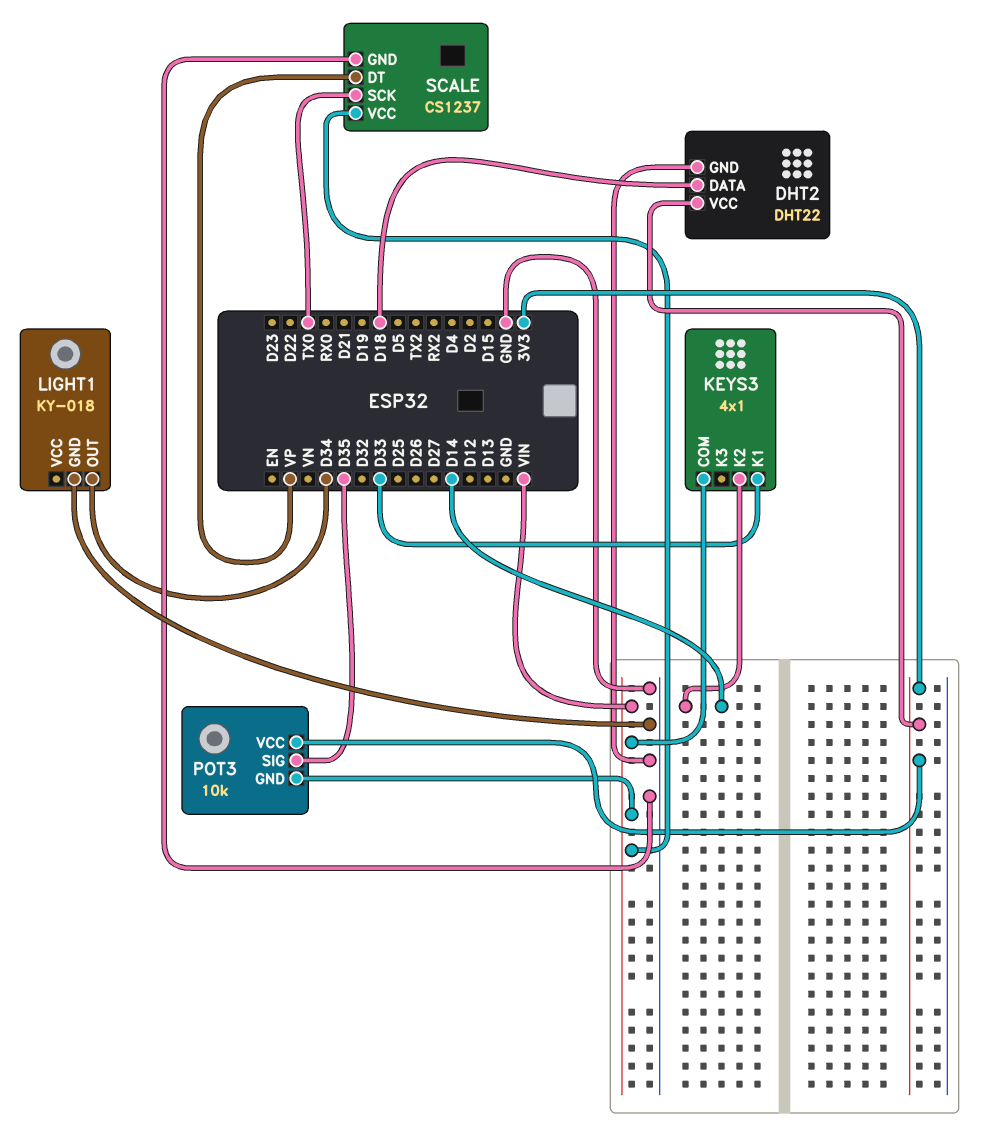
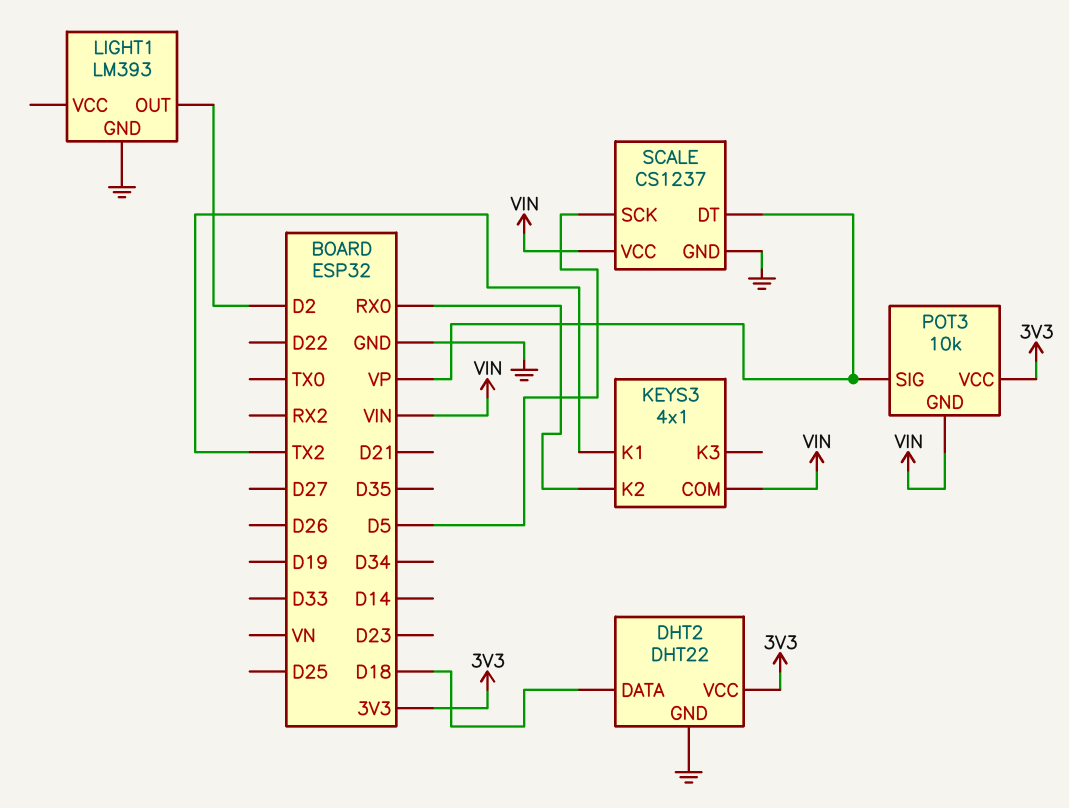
KEYS3 pin K1: D33 -> TX2
KEYS3 pin K2: D14 -> RX0
LIGHT1: KY-018 -> LM393
LIGHT1 pin OUT: D34 -> D2
POT3 pin SIG: D35 -> VP
SCALE pin SCK: TX0 -> D5

